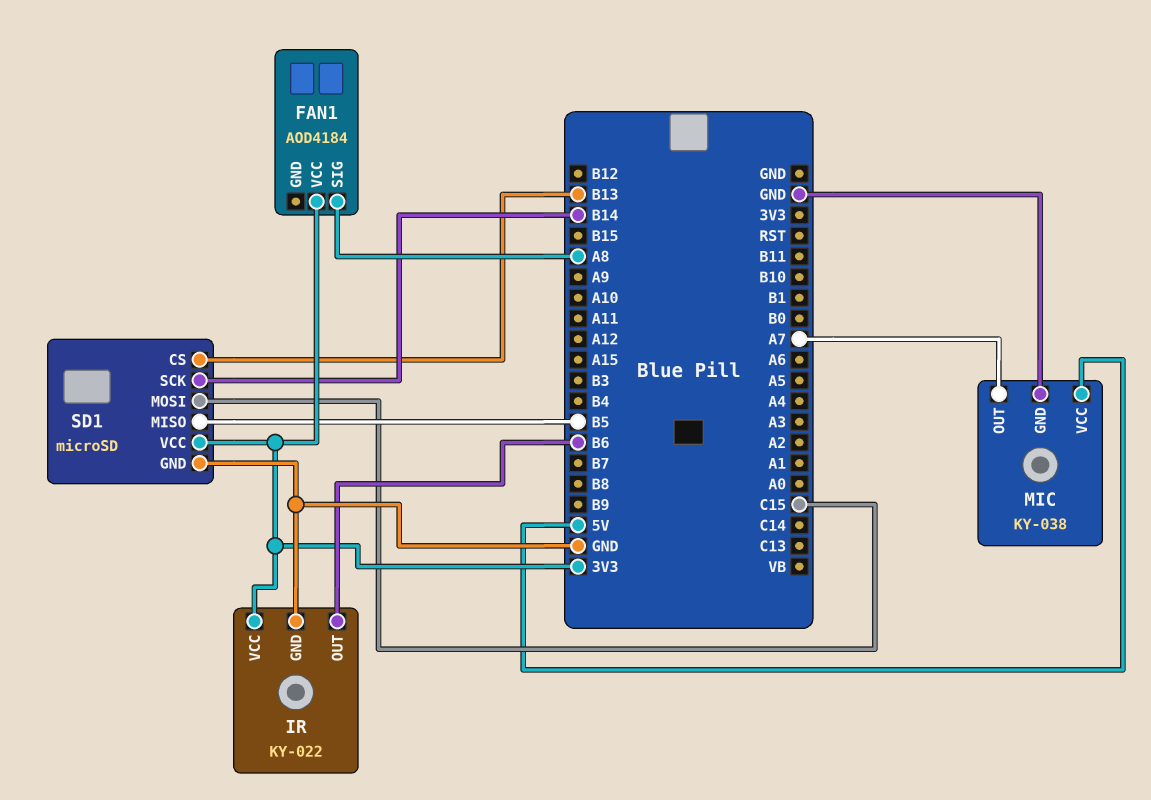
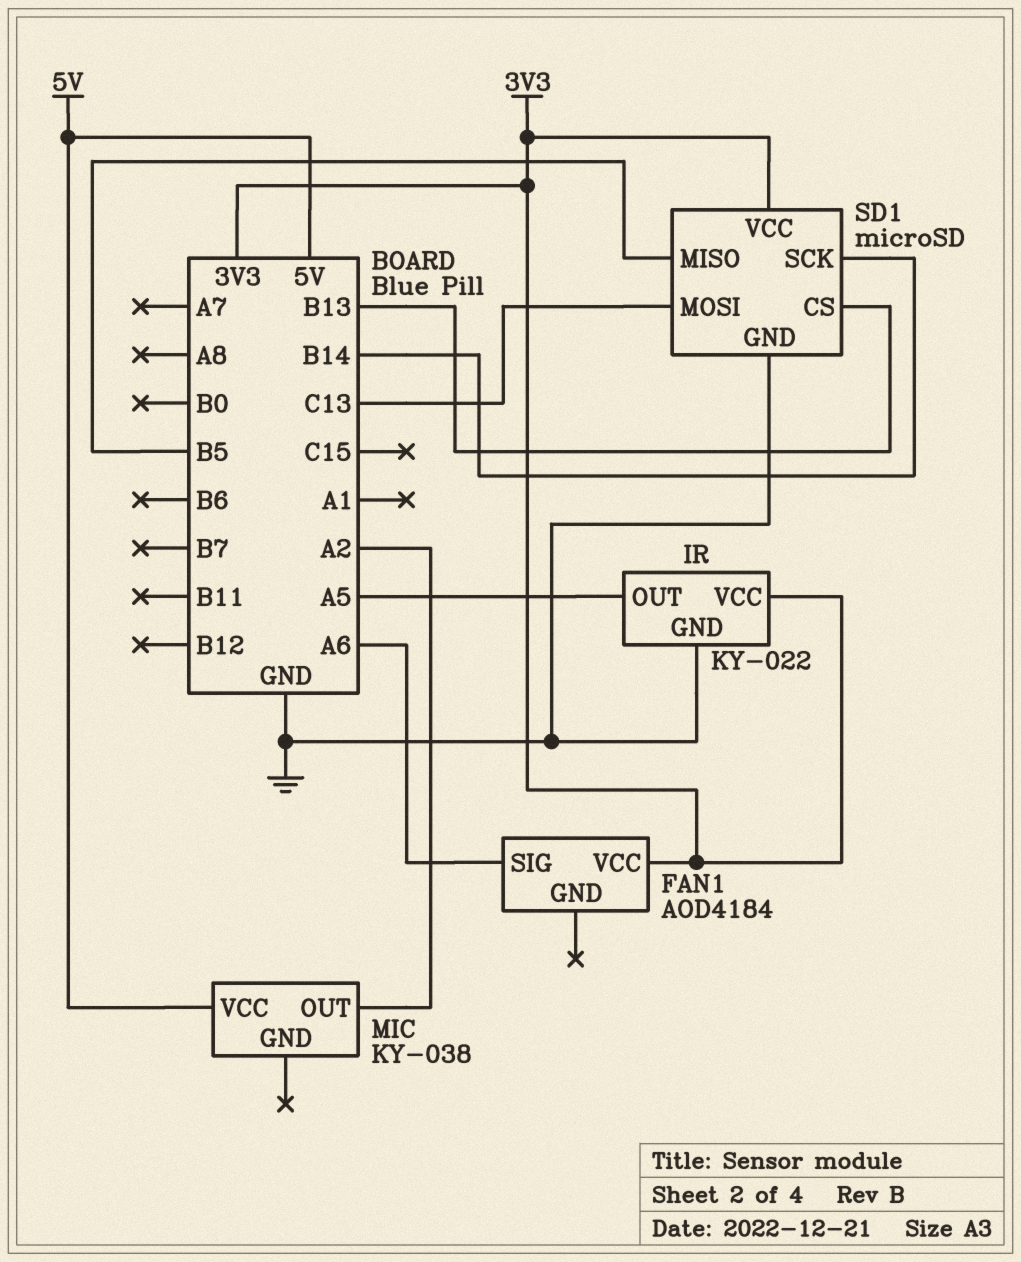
FAN1 pin SIG: A8 -> A6
IR pin OUT: B6 -> A5
MIC pin GND: GND -> none
MIC pin OUT: A7 -> A2
SD1 pin MOSI: C15 -> C13

